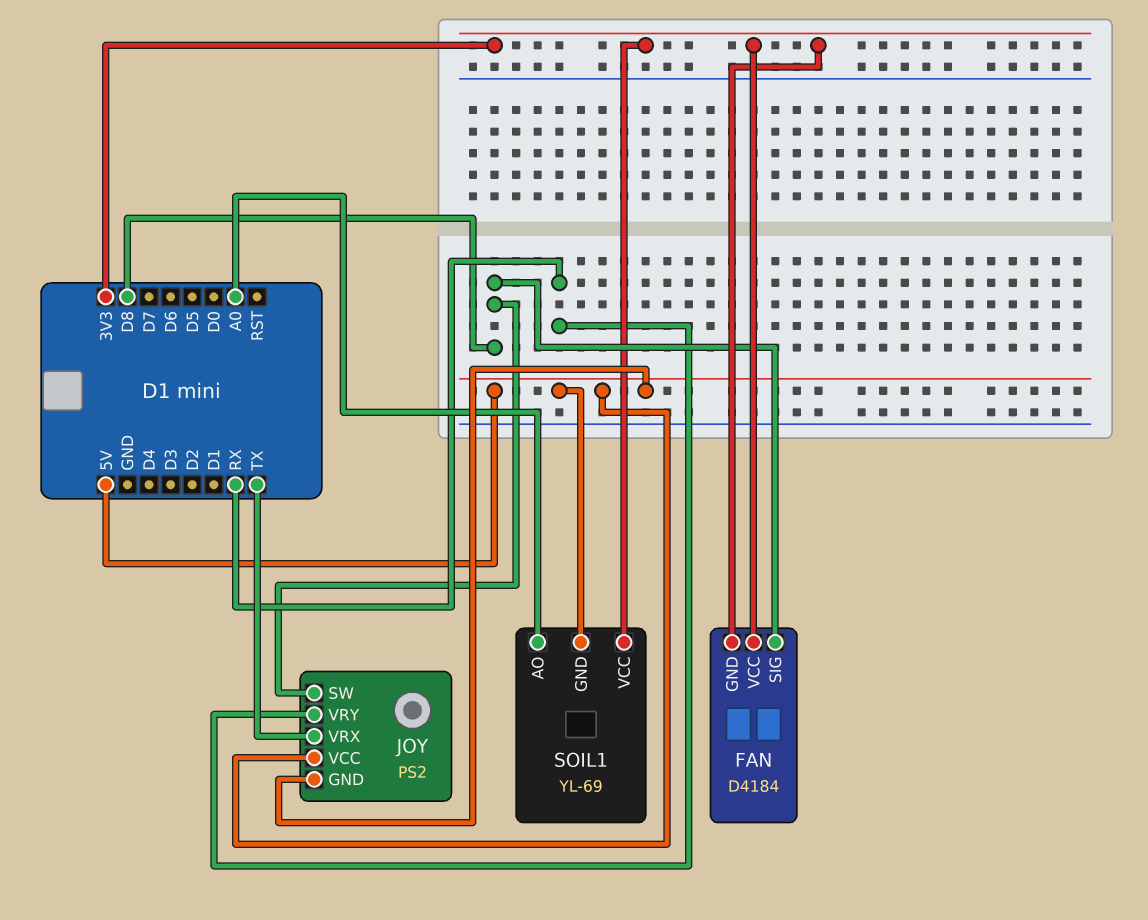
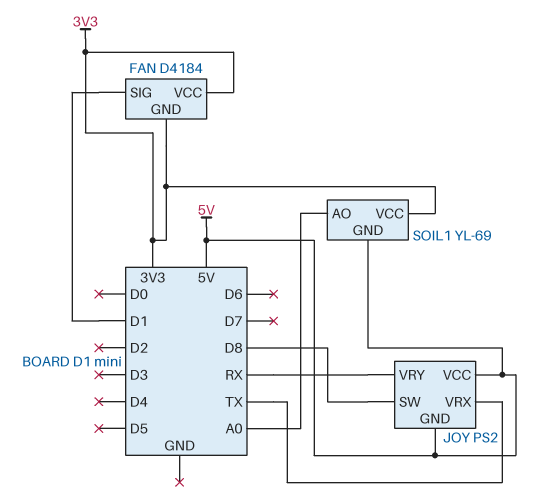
FAN pin SIG: D8 -> D1

